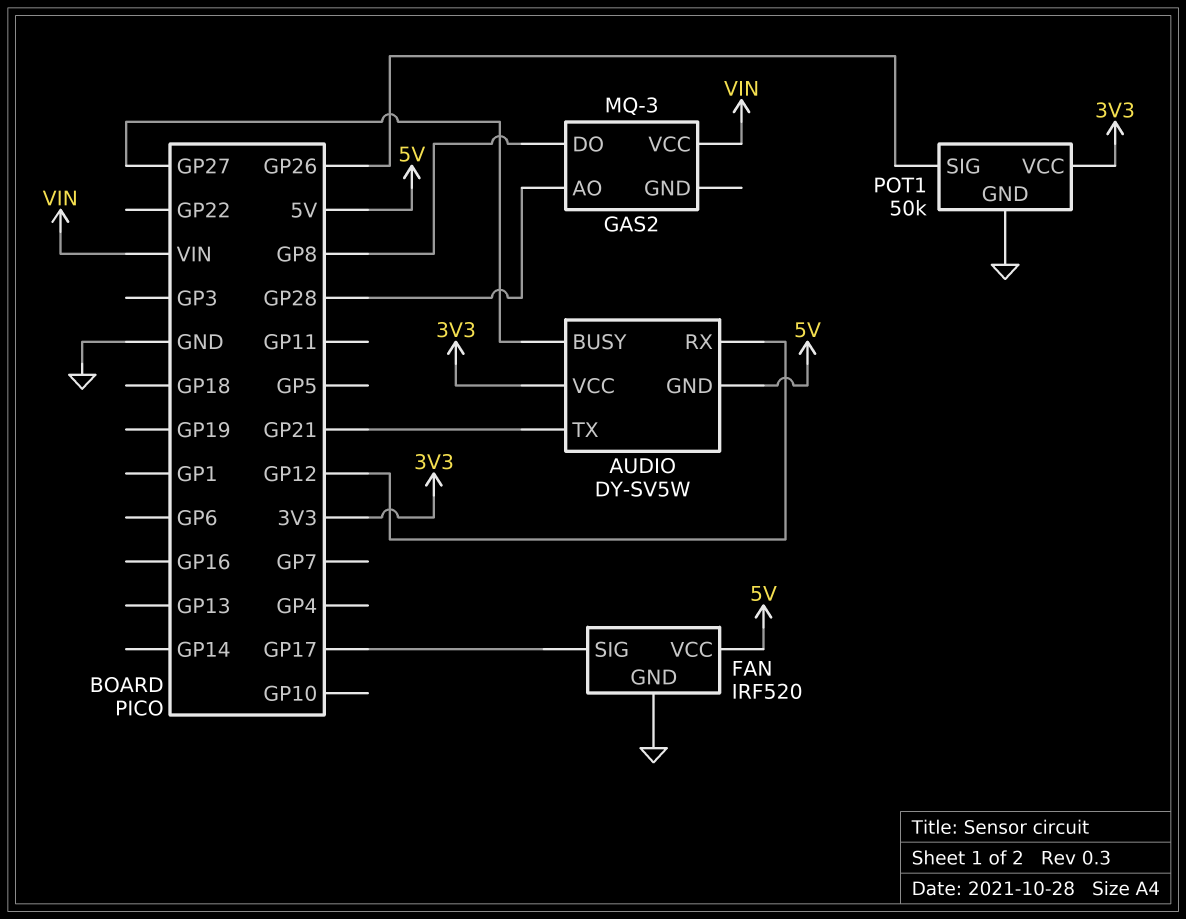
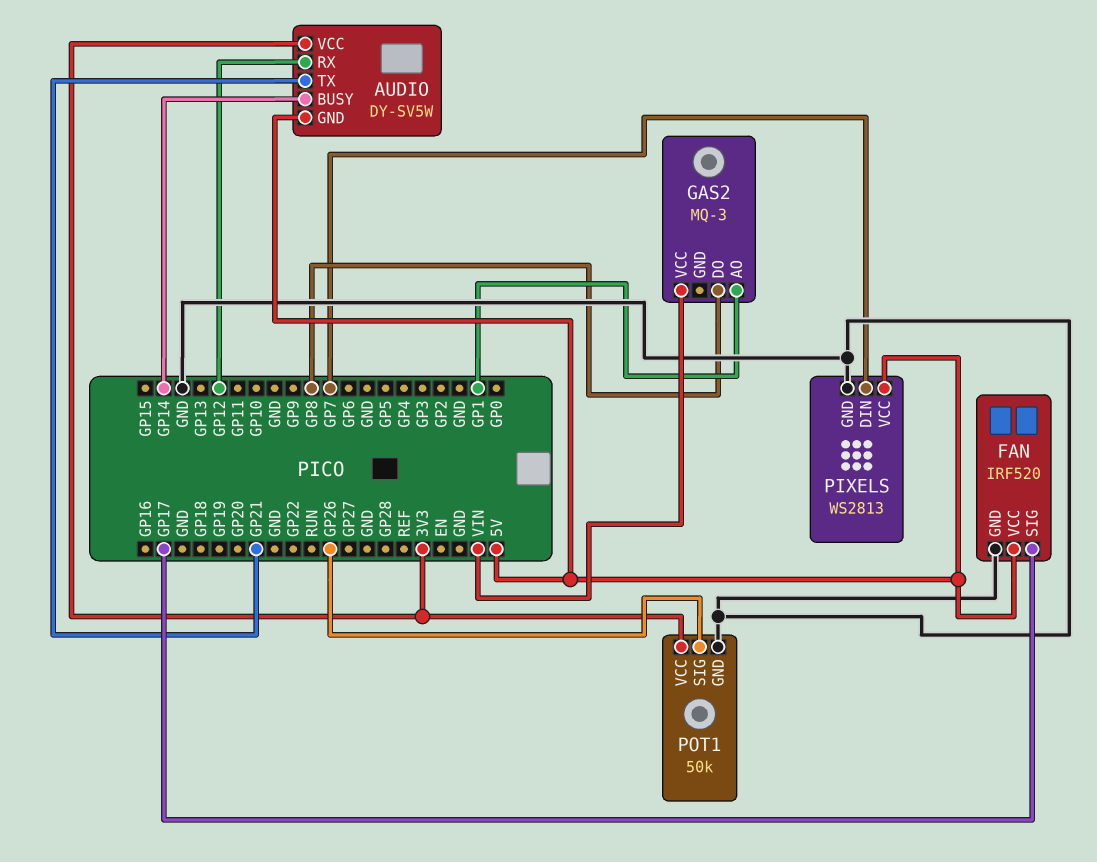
AUDIO pin BUSY: GP27 -> GP14
GAS2 pin AO: GP28 -> GP1
PIXELS: none -> WS2813
PIXELS pin DIN: none -> GP7
PIXELS pin GND: none -> GND
PIXELS pin VCC: none -> 5V

